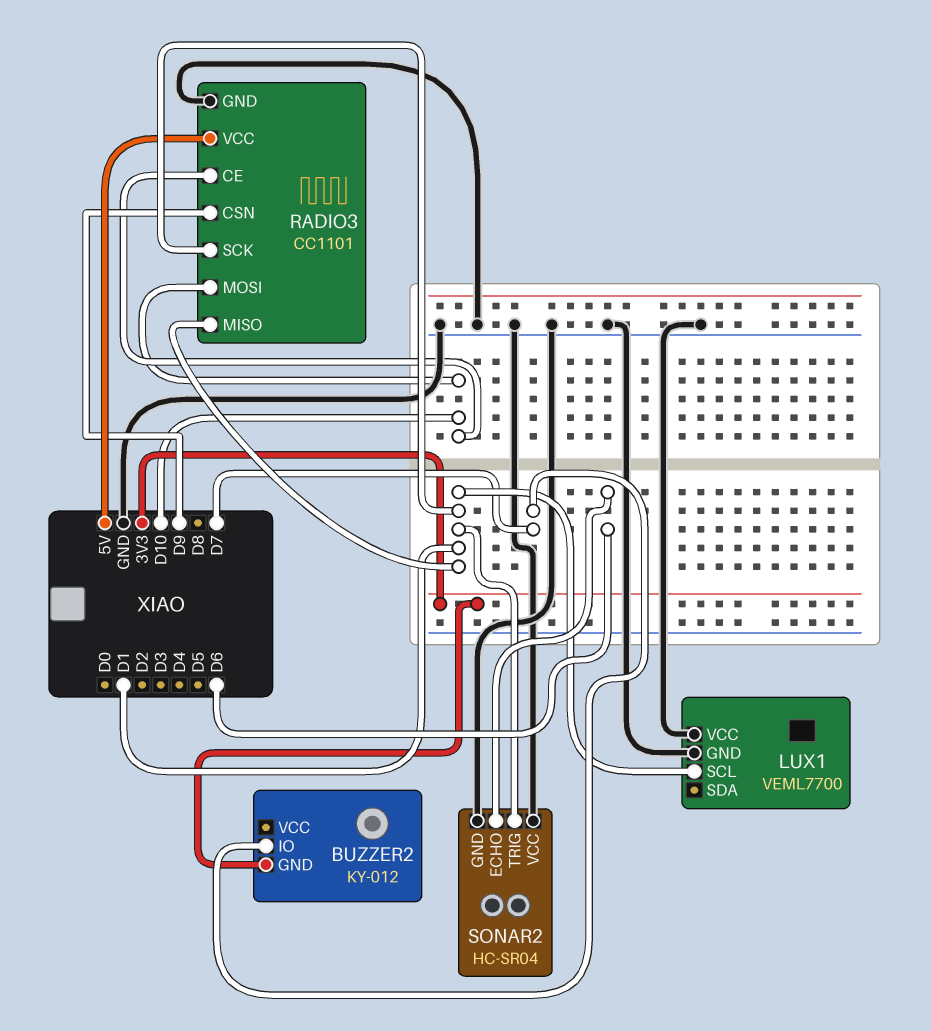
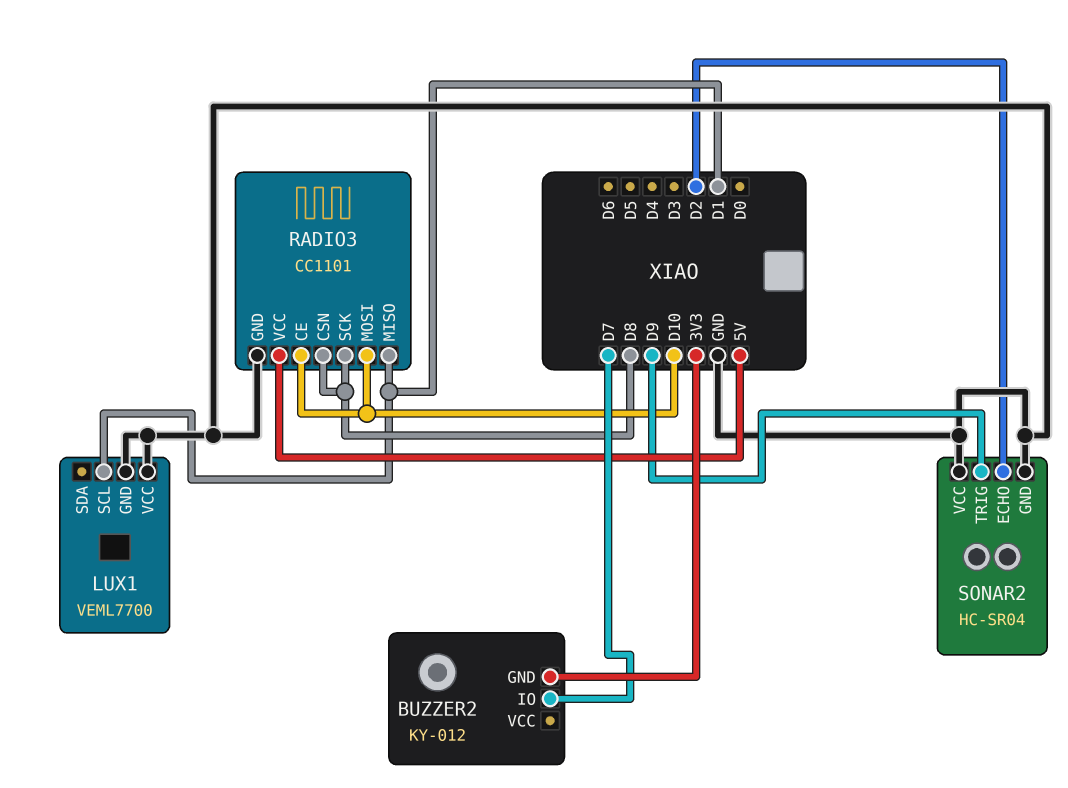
RADIO3 pin CSN: D9 -> D8
RADIO3 pin SCK: D1 -> D8
SONAR2 pin ECHO: D6 -> D2
SONAR2 pin TRIG: D1 -> D9

